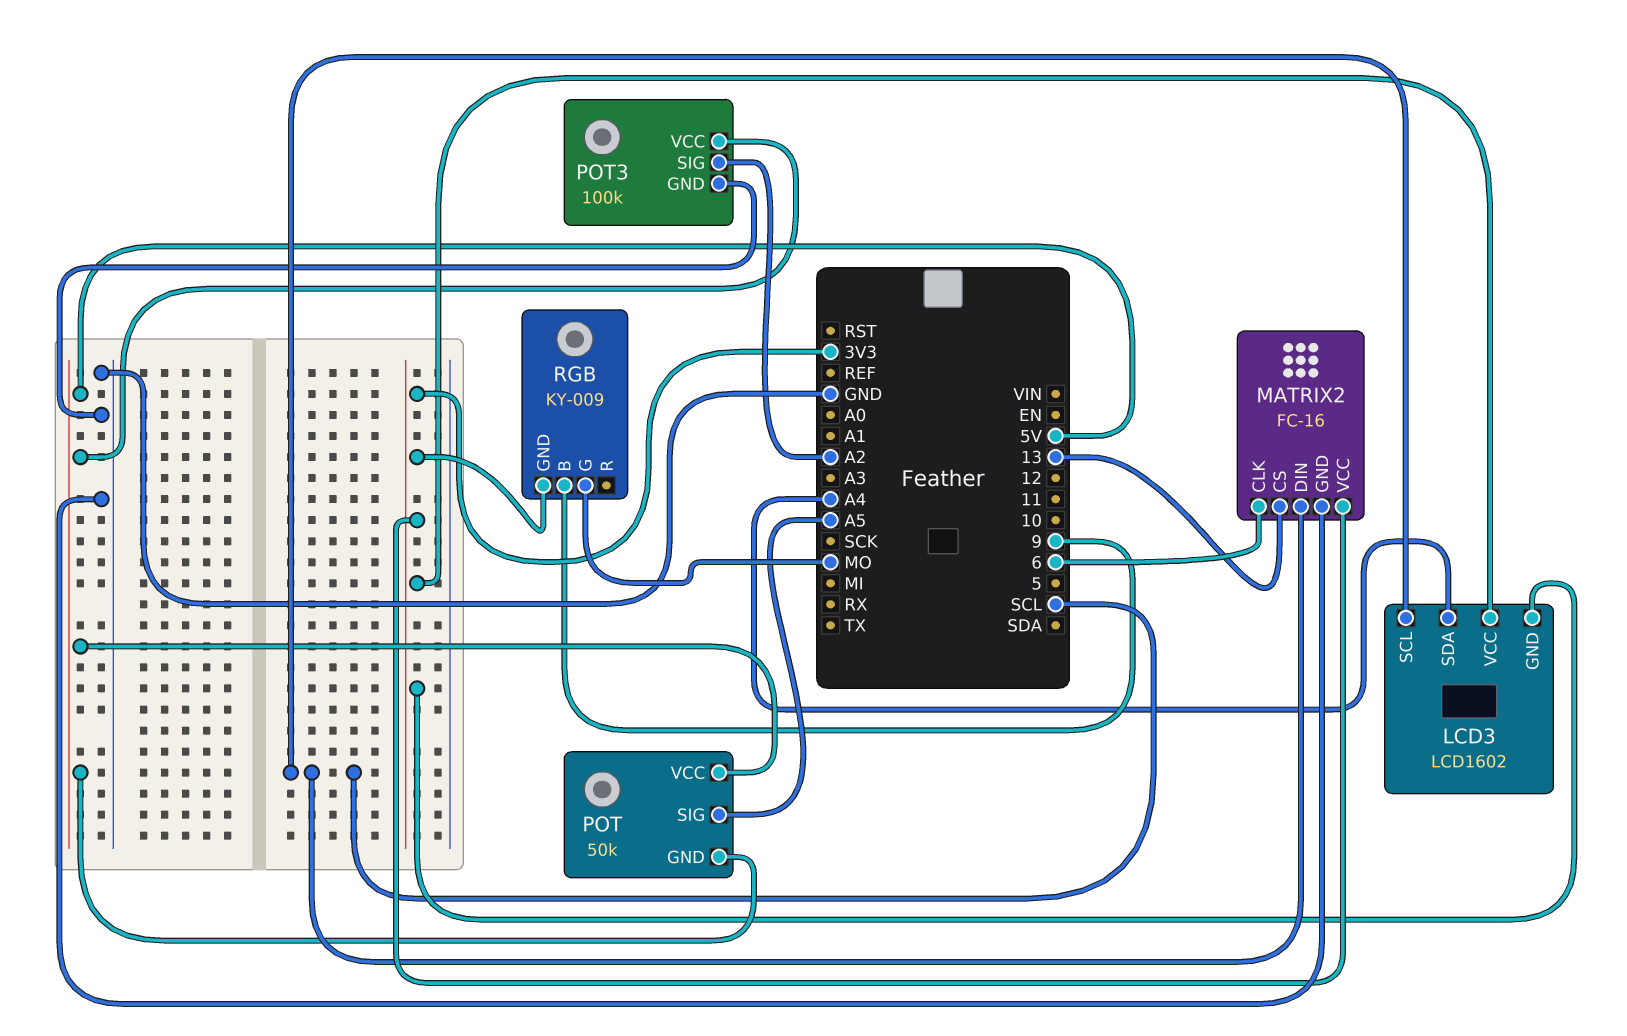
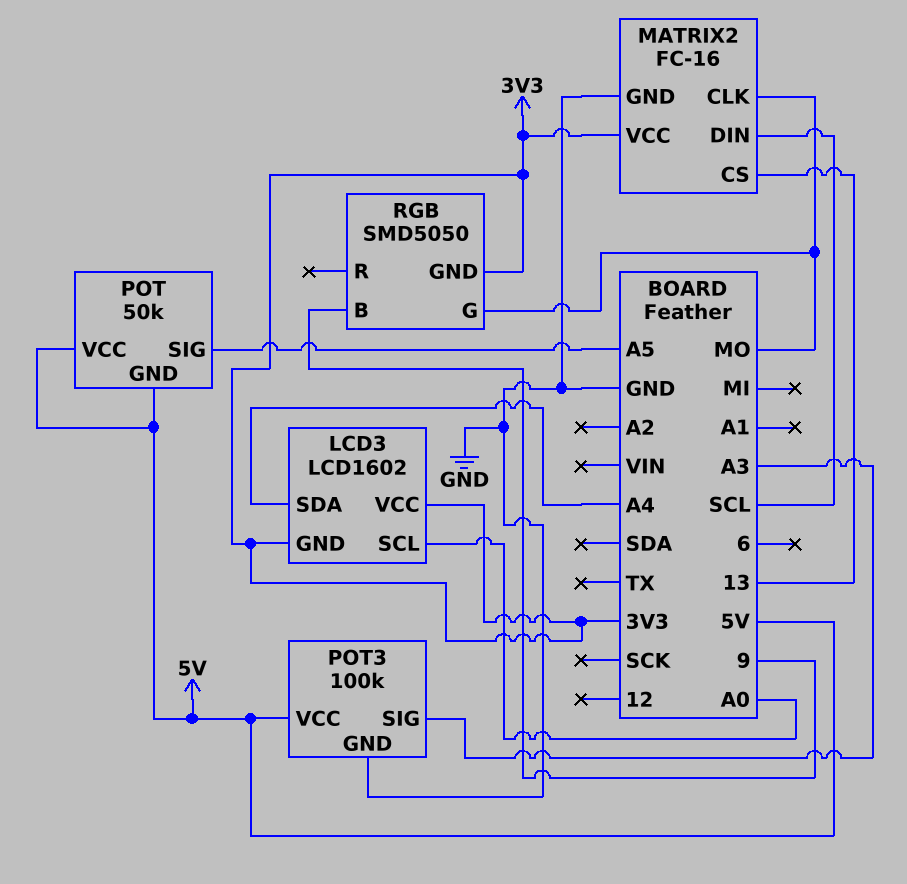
LCD3 pin SCL: SCL -> A0
MATRIX2 pin CLK: 6 -> MO
POT3 pin SIG: A2 -> A3
RGB: KY-009 -> SMD5050

